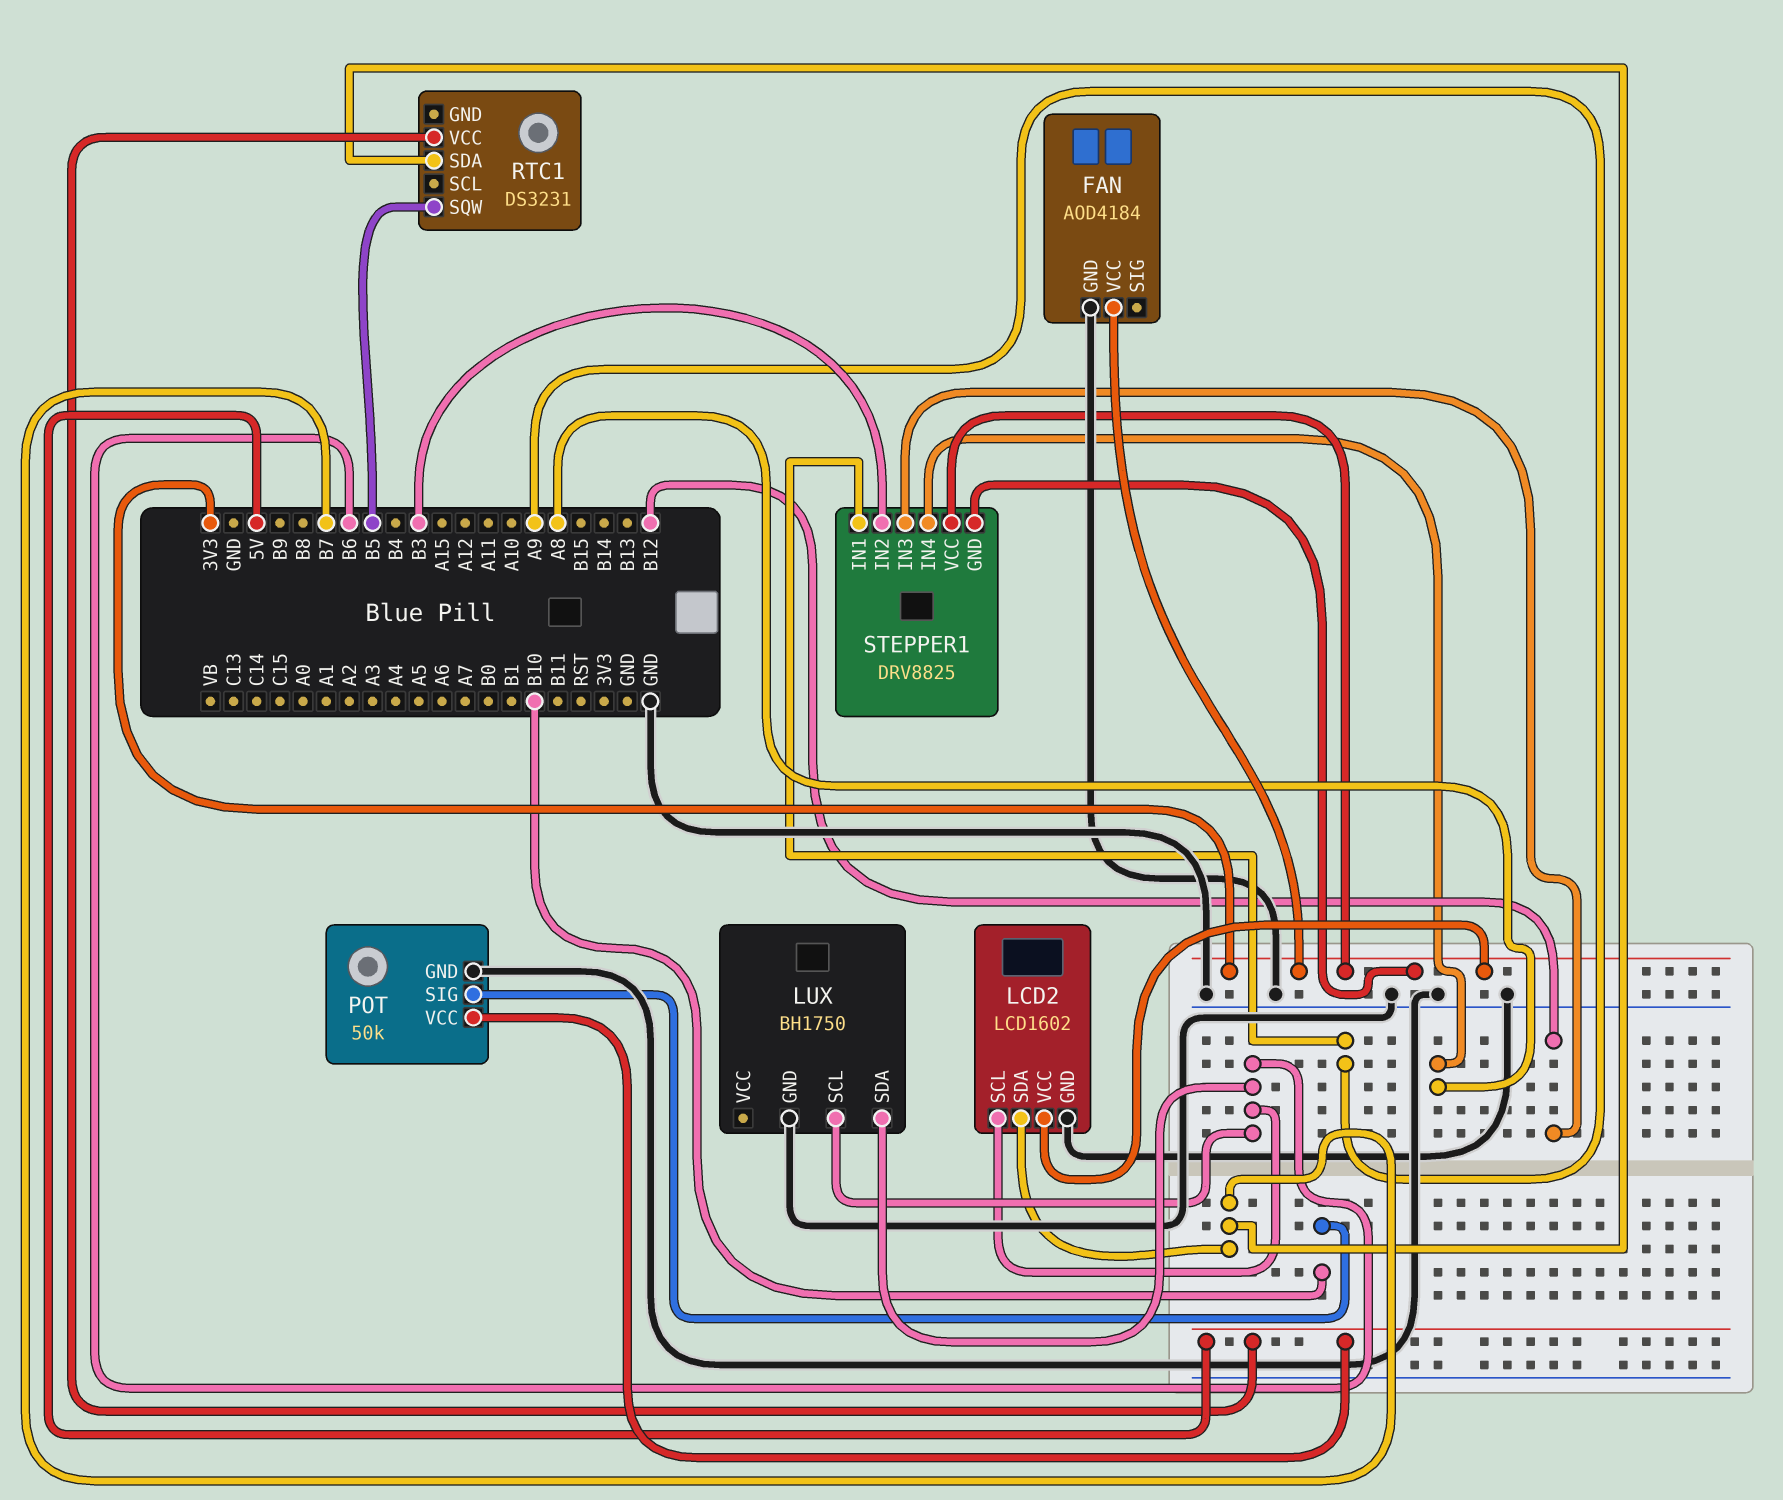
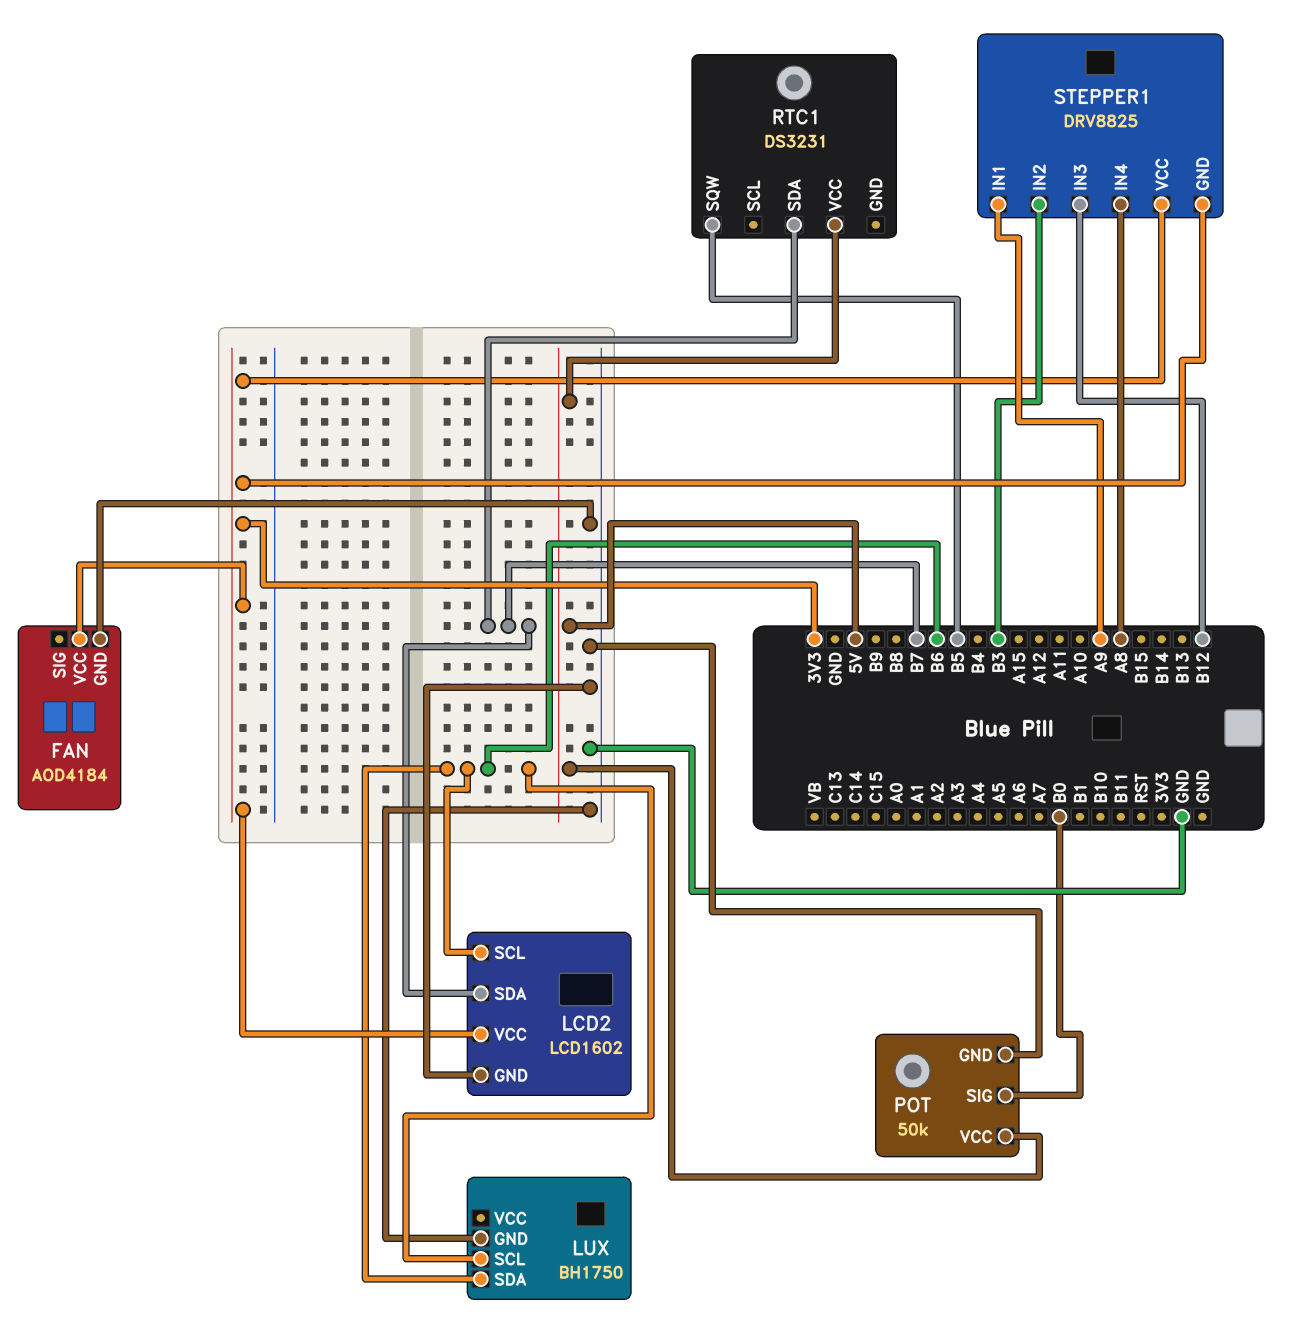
POT pin SIG: B10 -> B0

